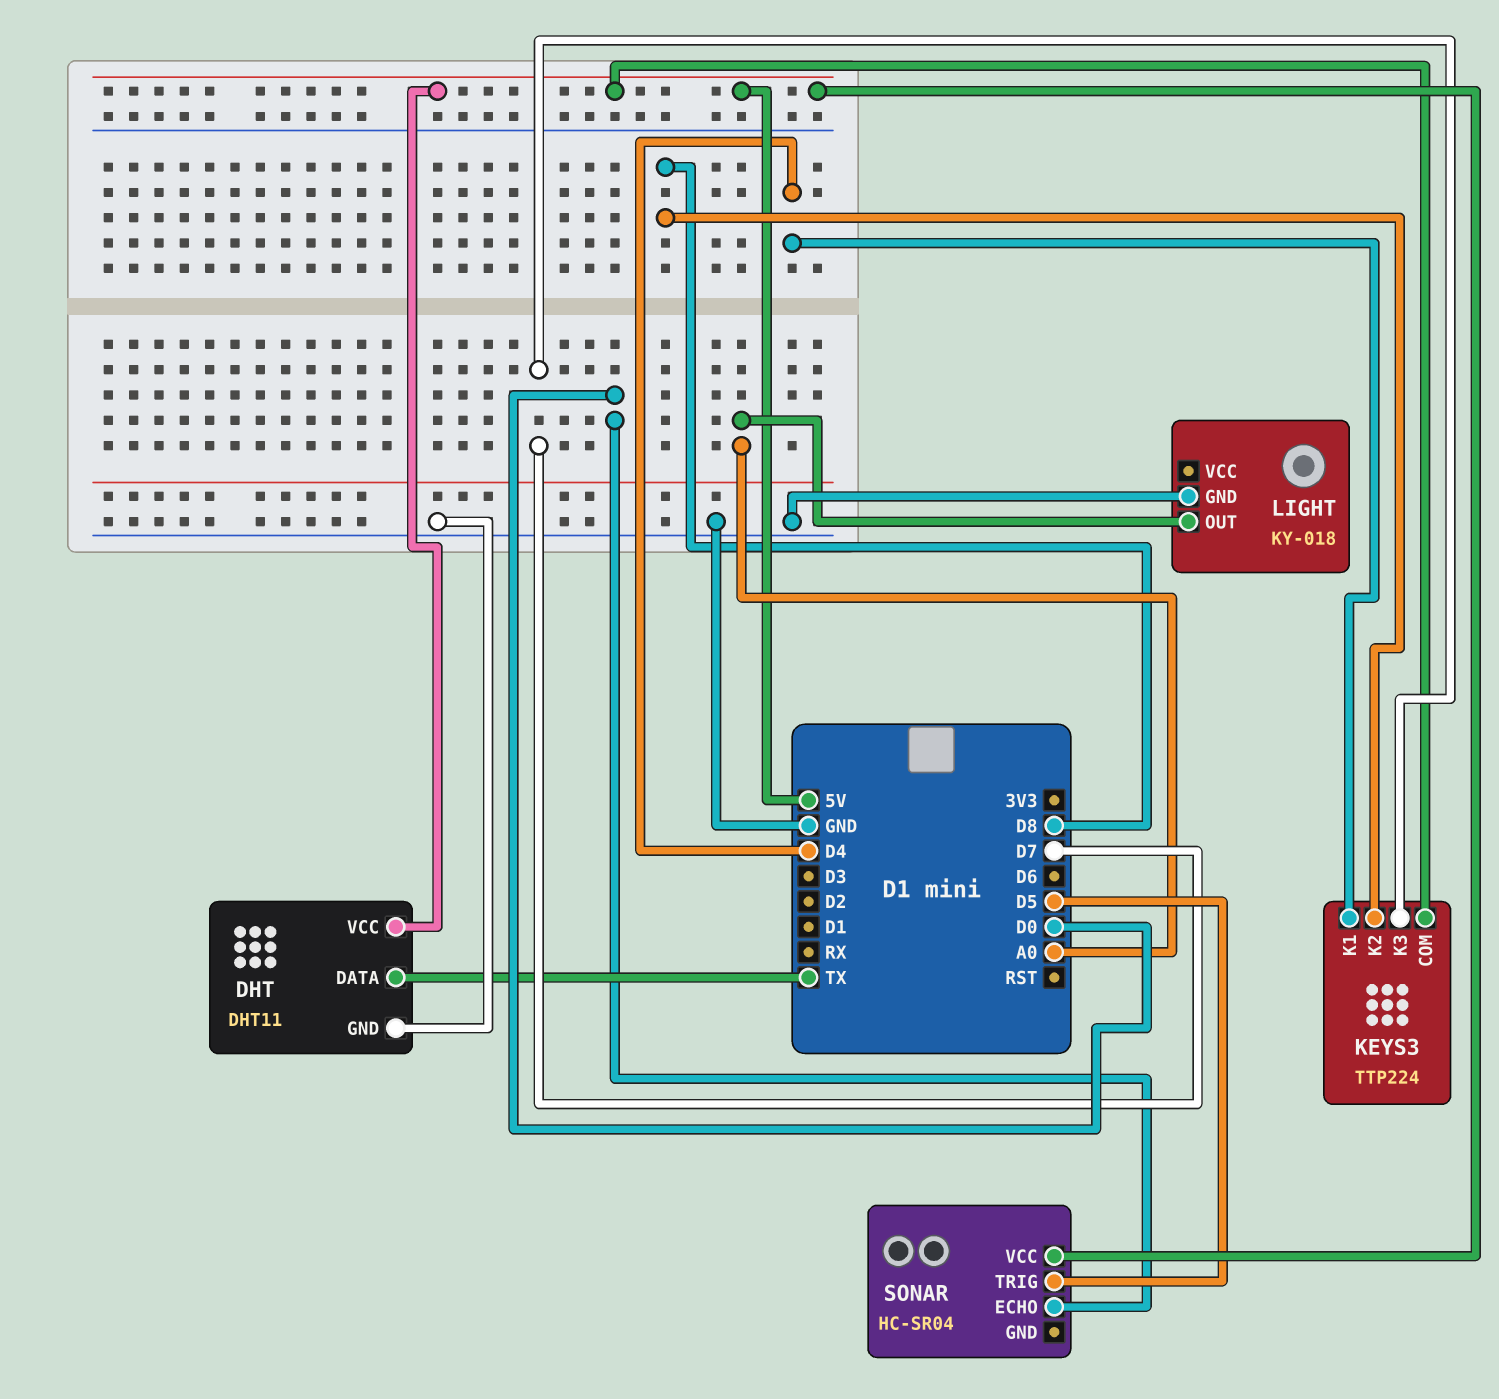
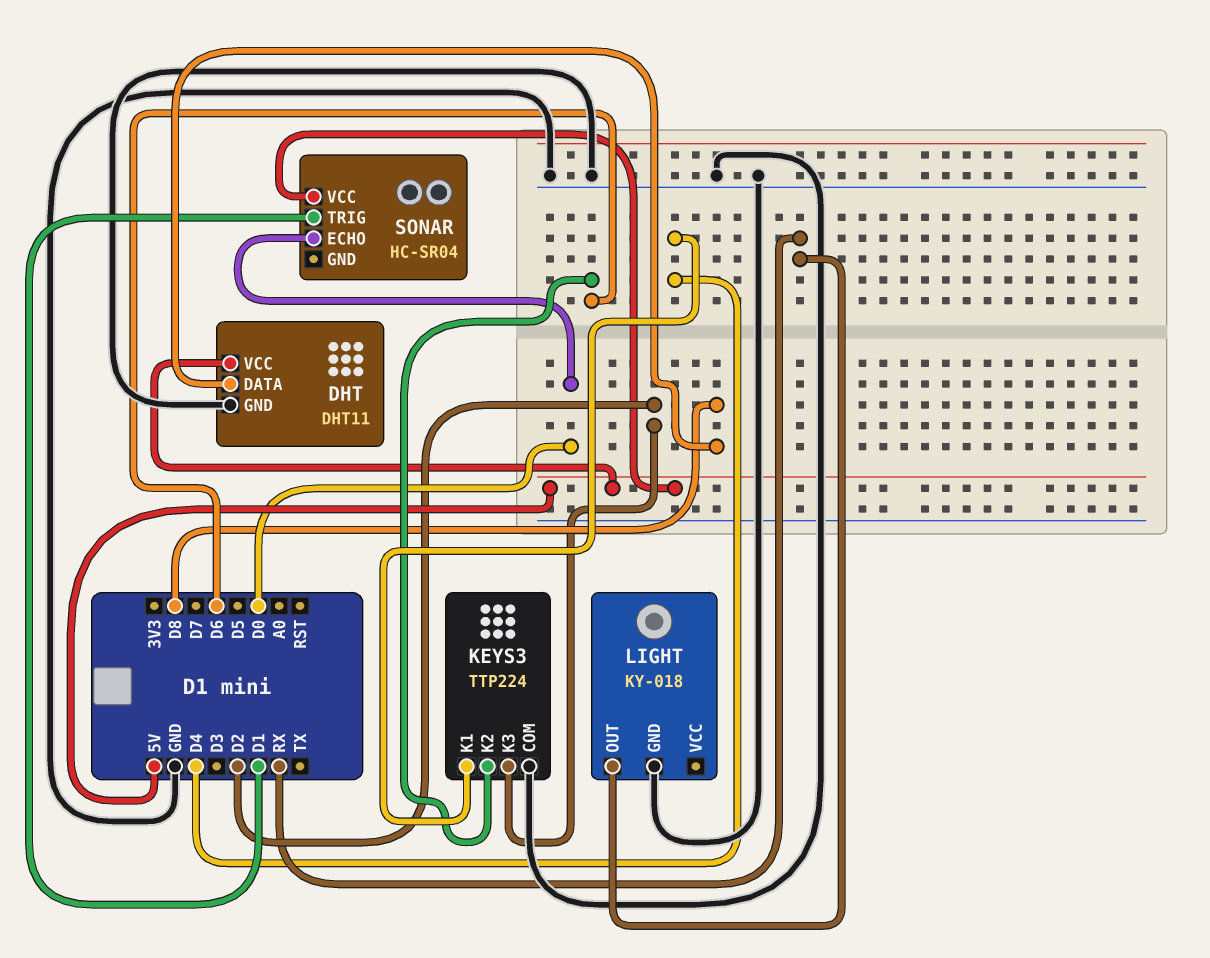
DHT pin DATA: TX -> D8
KEYS3 pin COM: 5V -> GND
KEYS3 pin K2: D8 -> D6
KEYS3 pin K3: D7 -> D2
LIGHT pin OUT: A0 -> RX
SONAR pin TRIG: D5 -> D1

